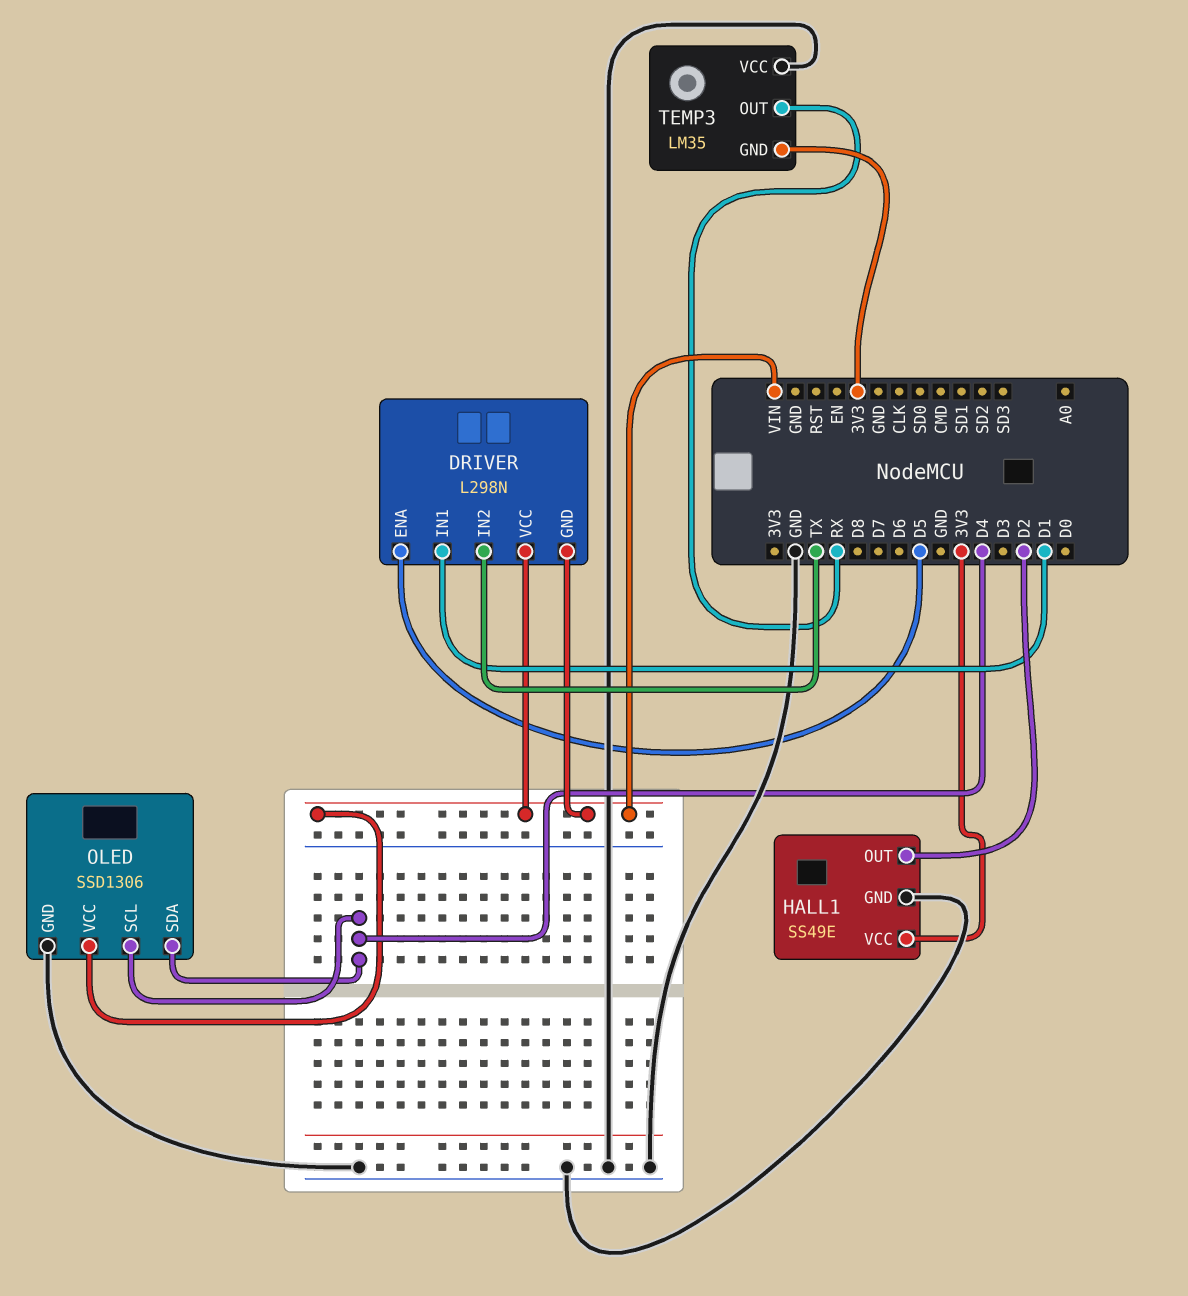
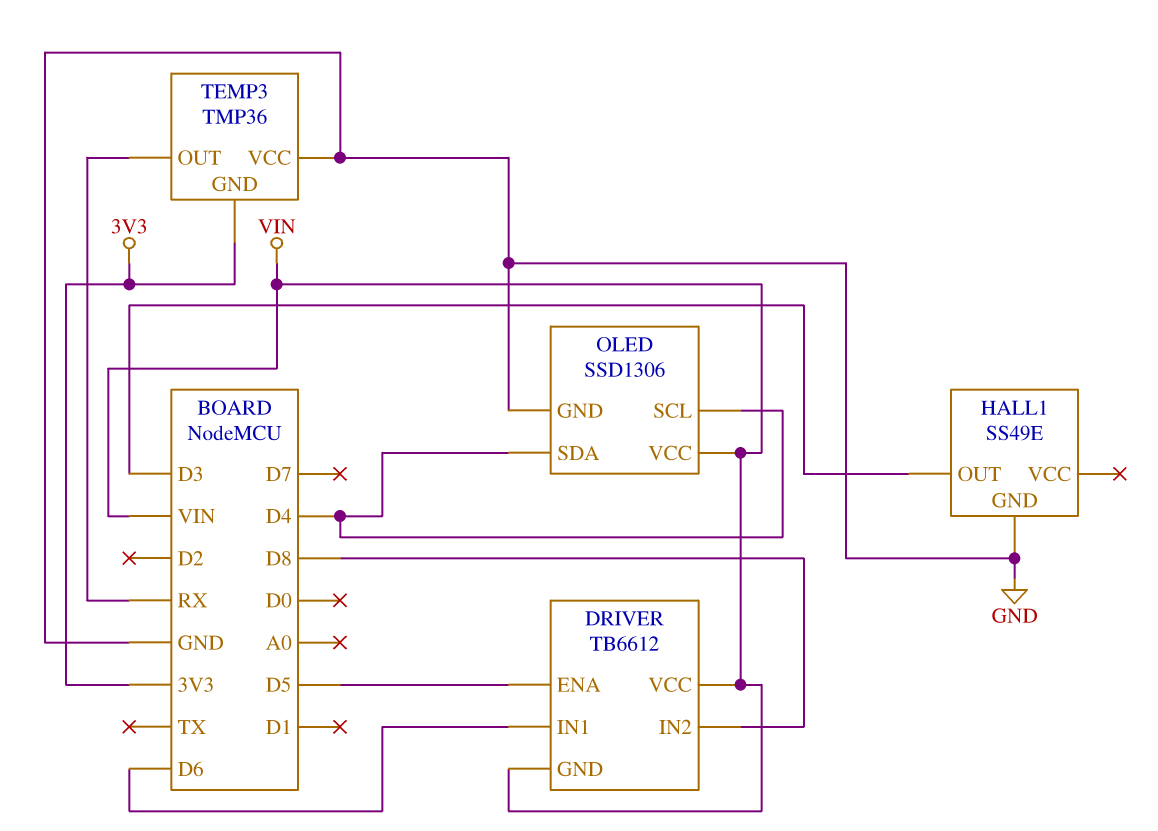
DRIVER: L298N -> TB6612
DRIVER pin IN1: D1 -> D6
DRIVER pin IN2: TX -> D8
HALL1 pin OUT: D2 -> D3
HALL1 pin VCC: 3V3 -> none
TEMP3: LM35 -> TMP36

